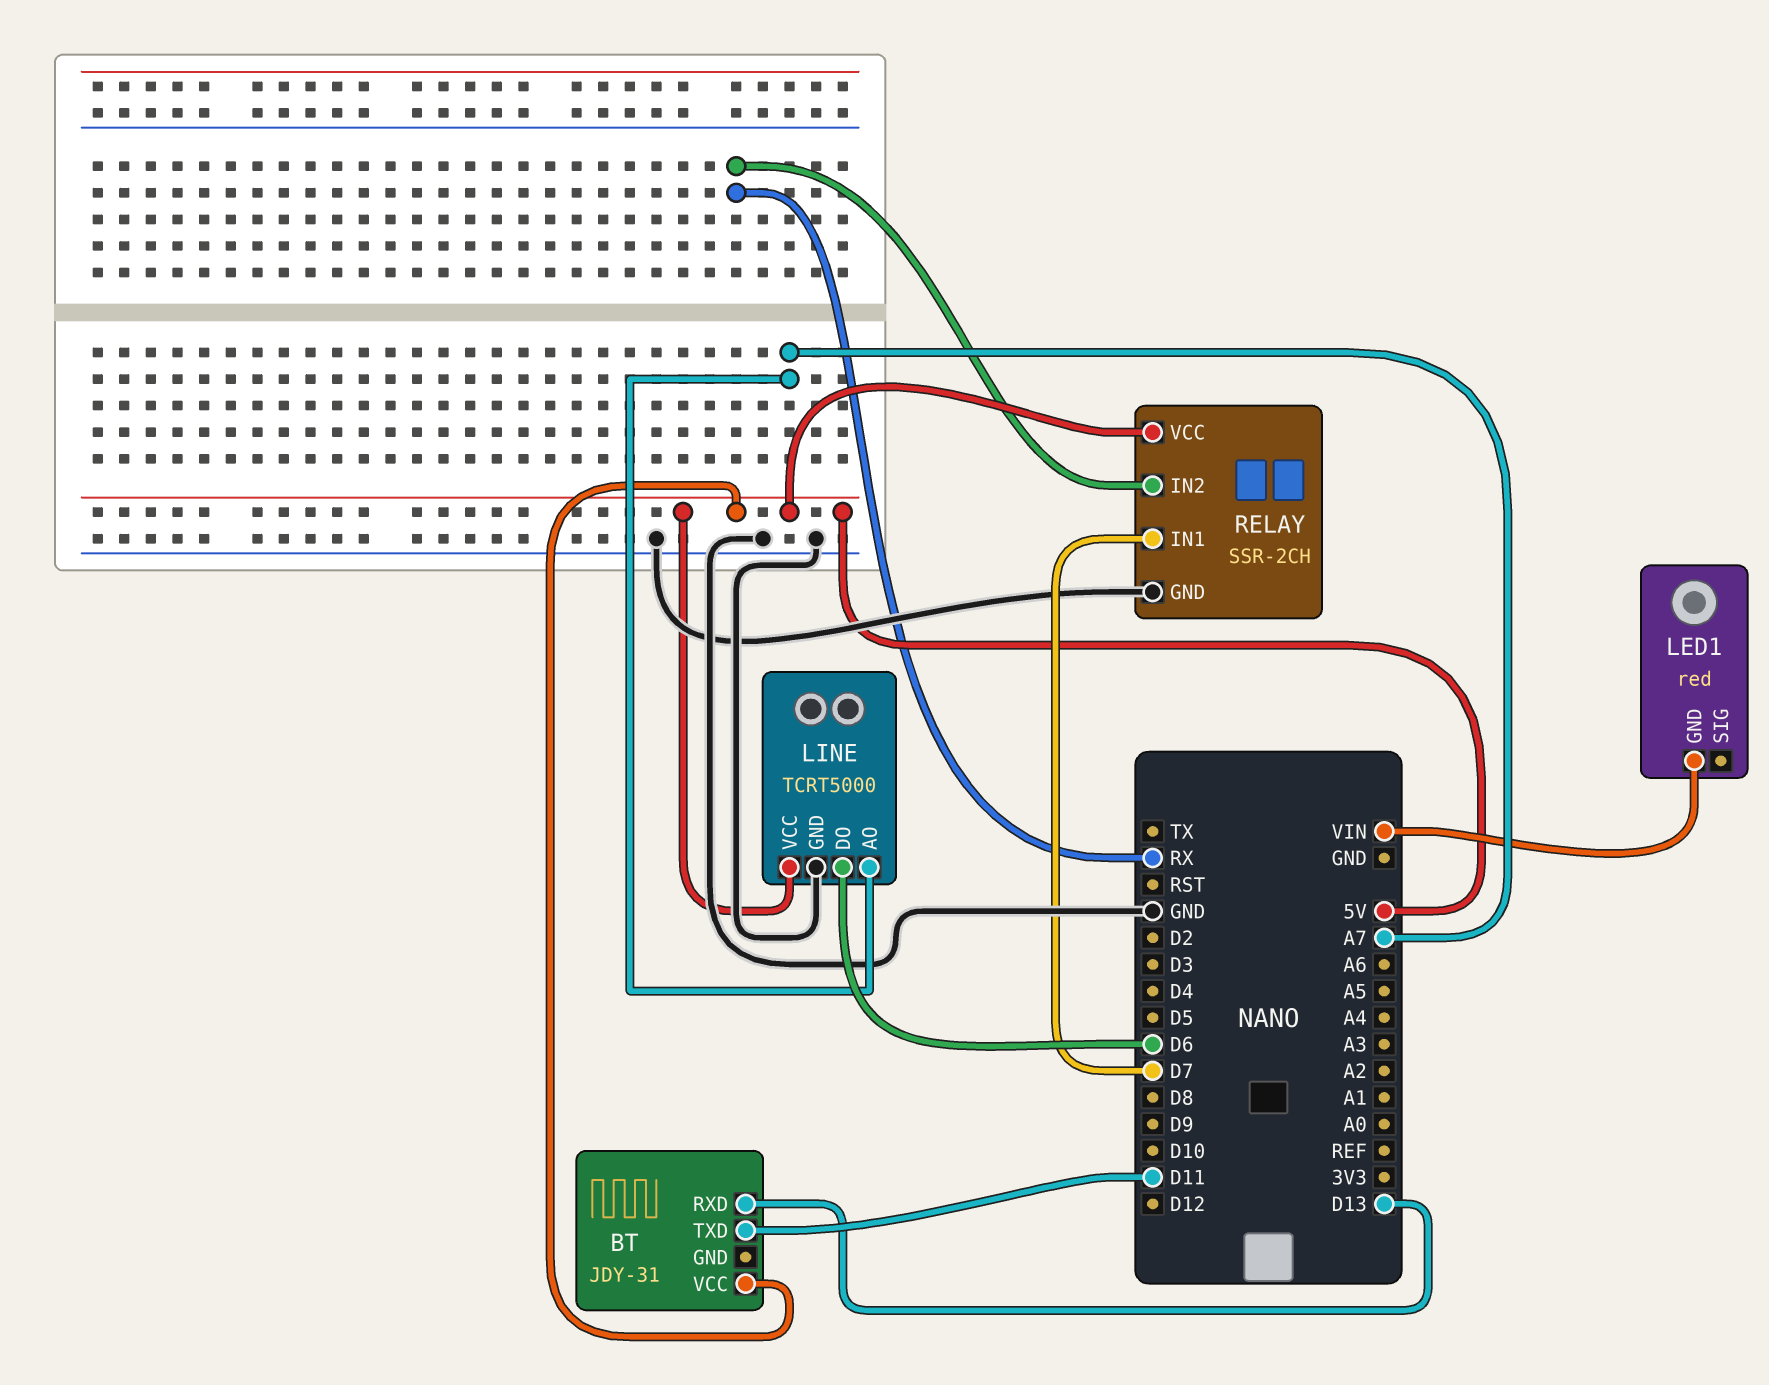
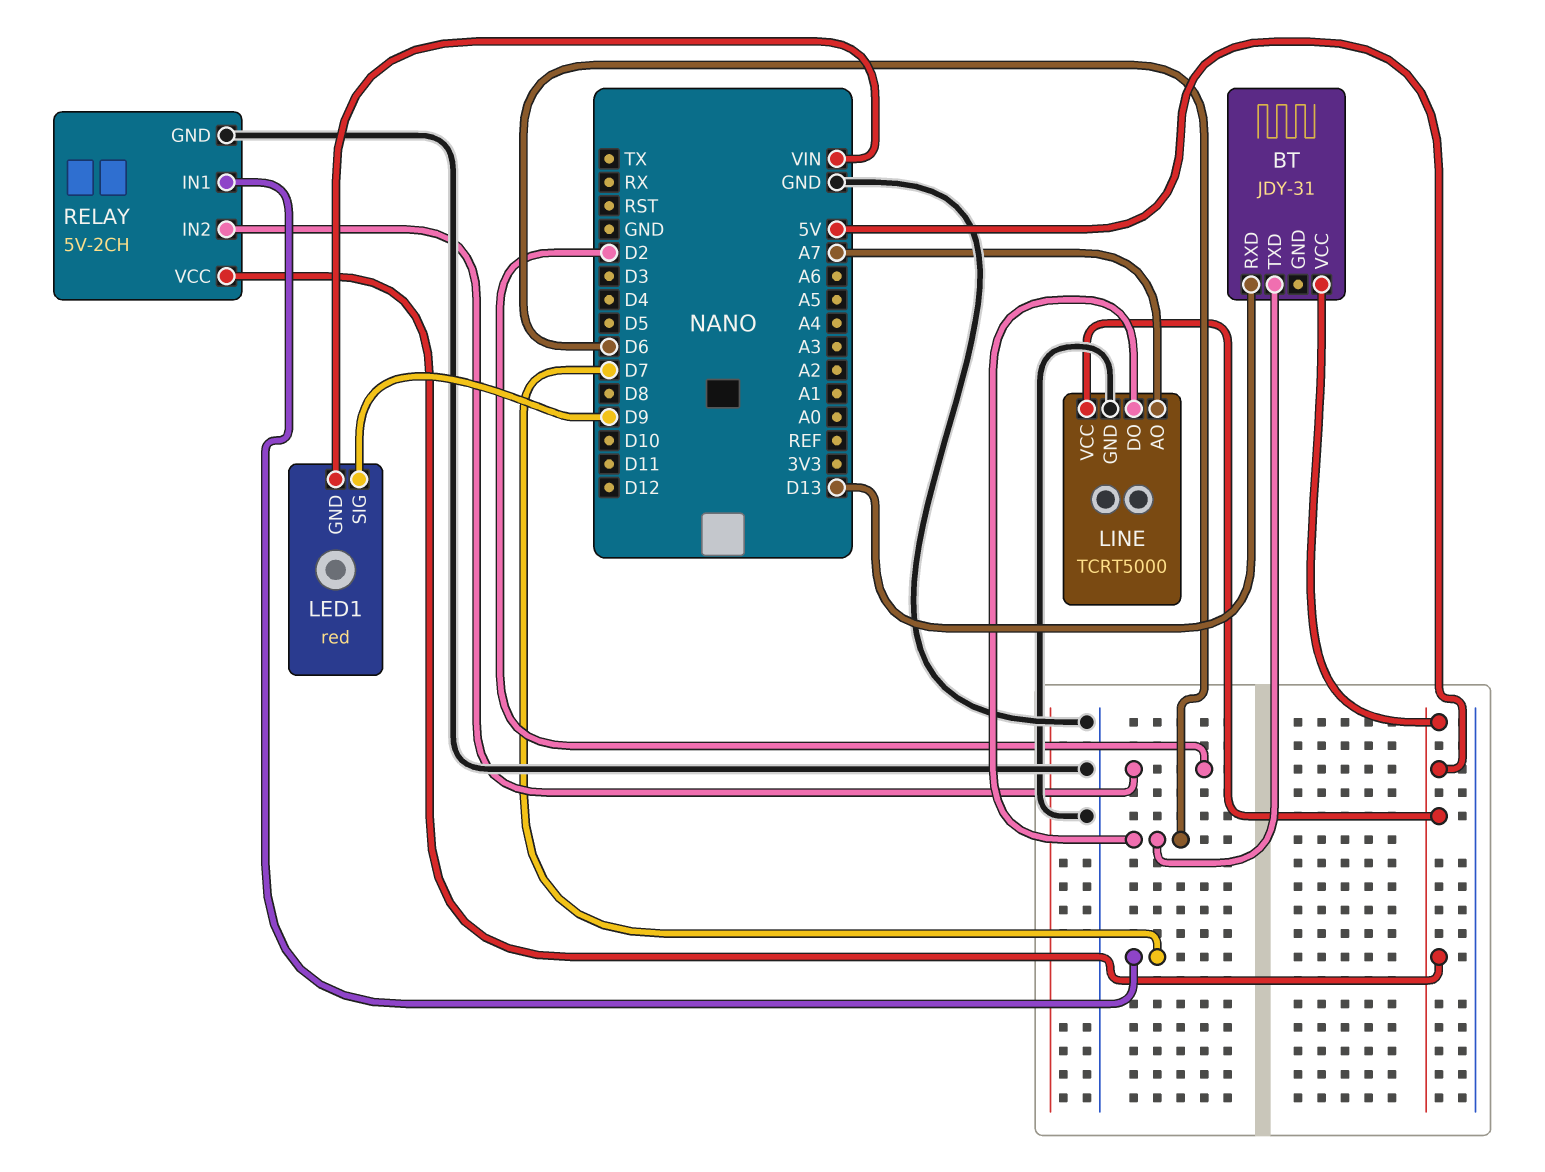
BT pin TXD: D11 -> D6
LED1 pin SIG: none -> D9
RELAY: SSR-2CH -> 5V-2CH
RELAY pin IN2: RX -> D2

